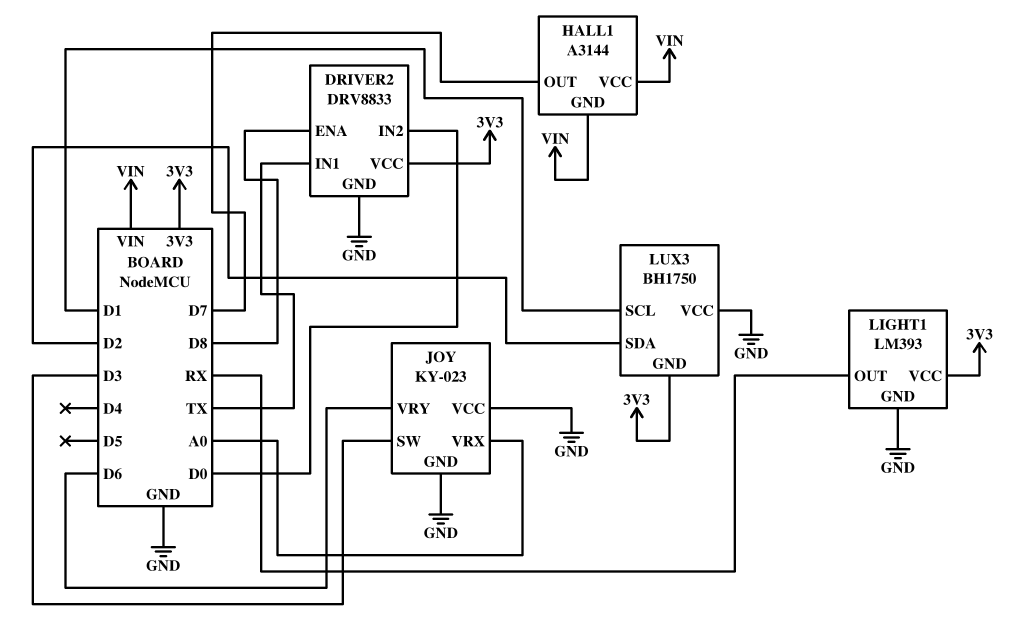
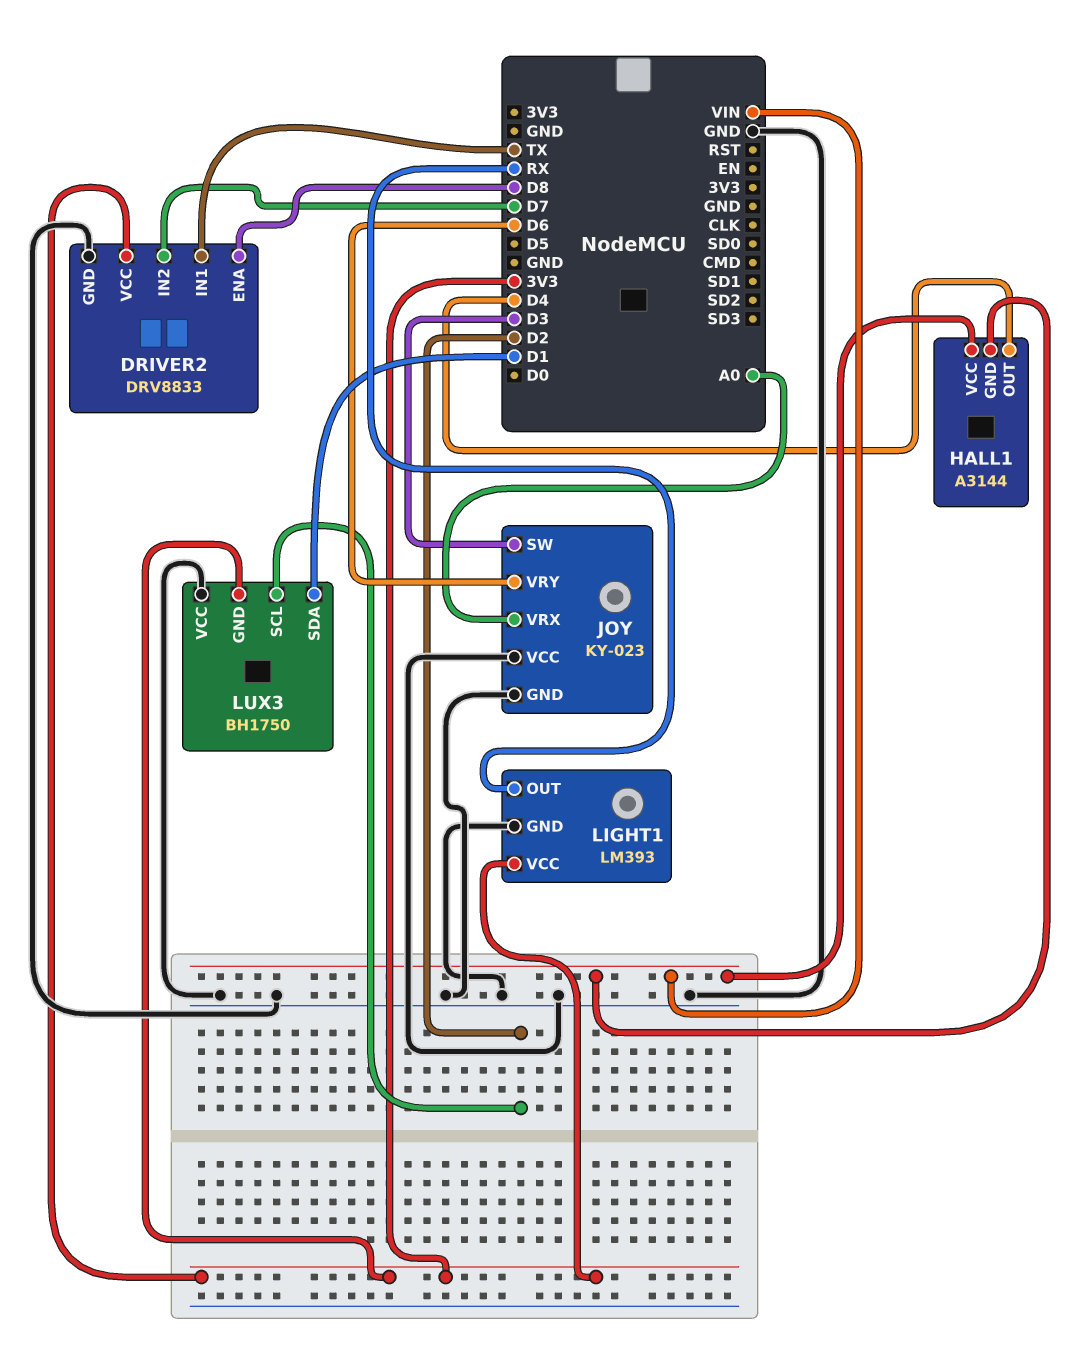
DRIVER2 pin IN2: D0 -> D7
HALL1 pin OUT: D7 -> D4
LUX3 pin SCL: D1 -> D2
LUX3 pin SDA: D2 -> D1

